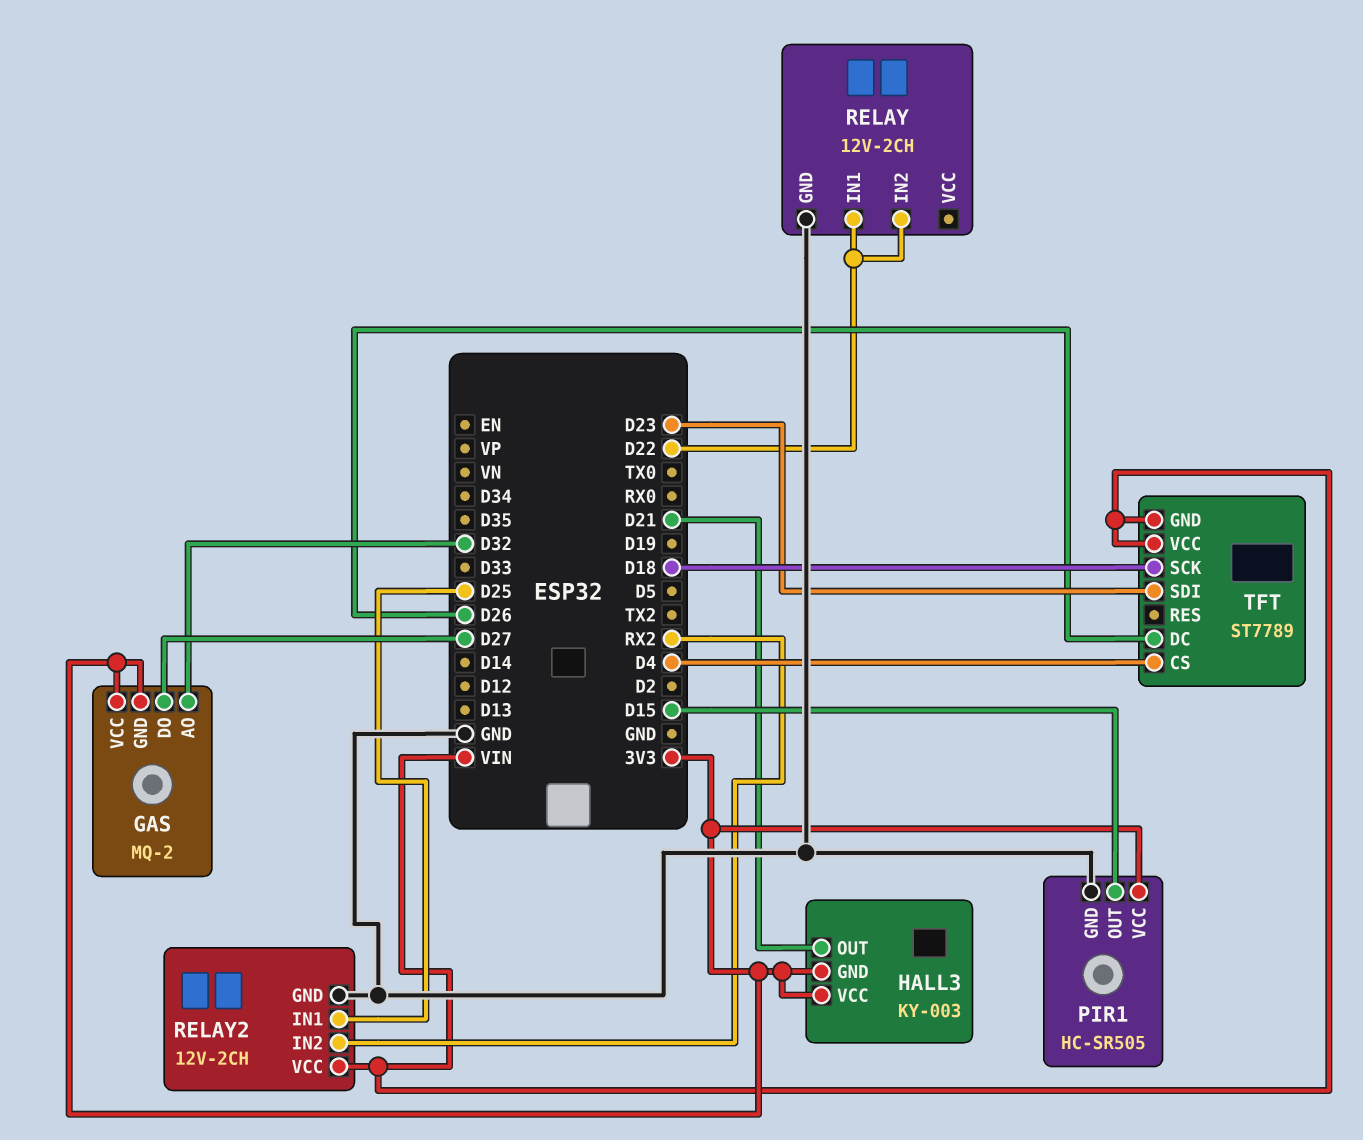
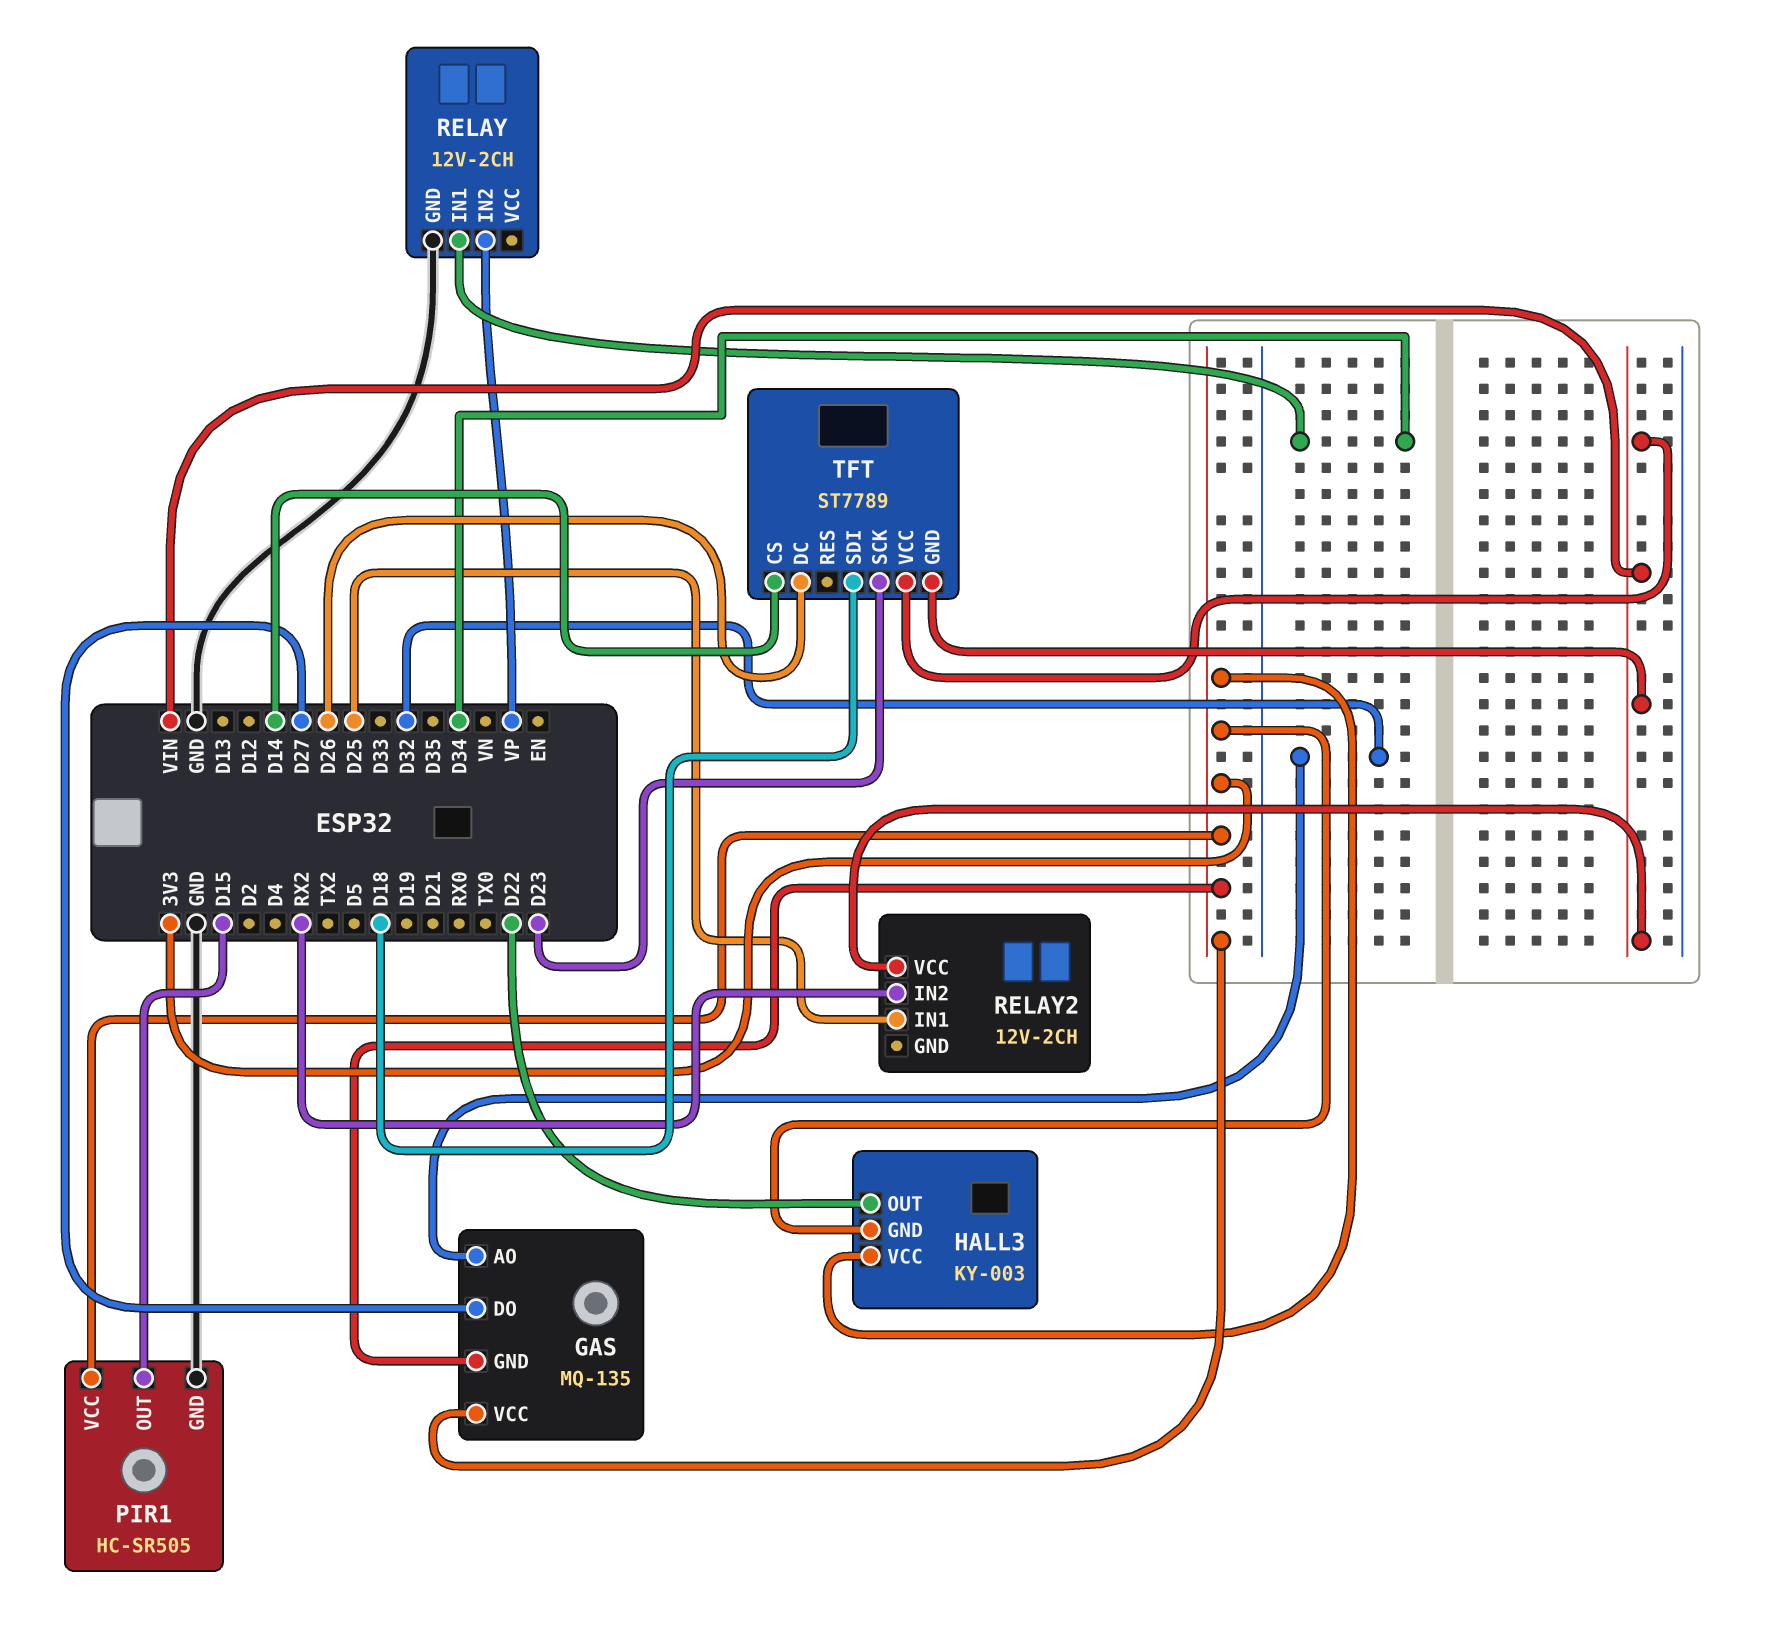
GAS: MQ-2 -> MQ-135
HALL3 pin OUT: D21 -> D22
RELAY pin IN1: D22 -> D34
RELAY pin IN2: D22 -> VP
RELAY2 pin GND: GND -> none
TFT pin CS: D4 -> D14
TFT pin SCK: D18 -> D23
TFT pin SDI: D23 -> D18

